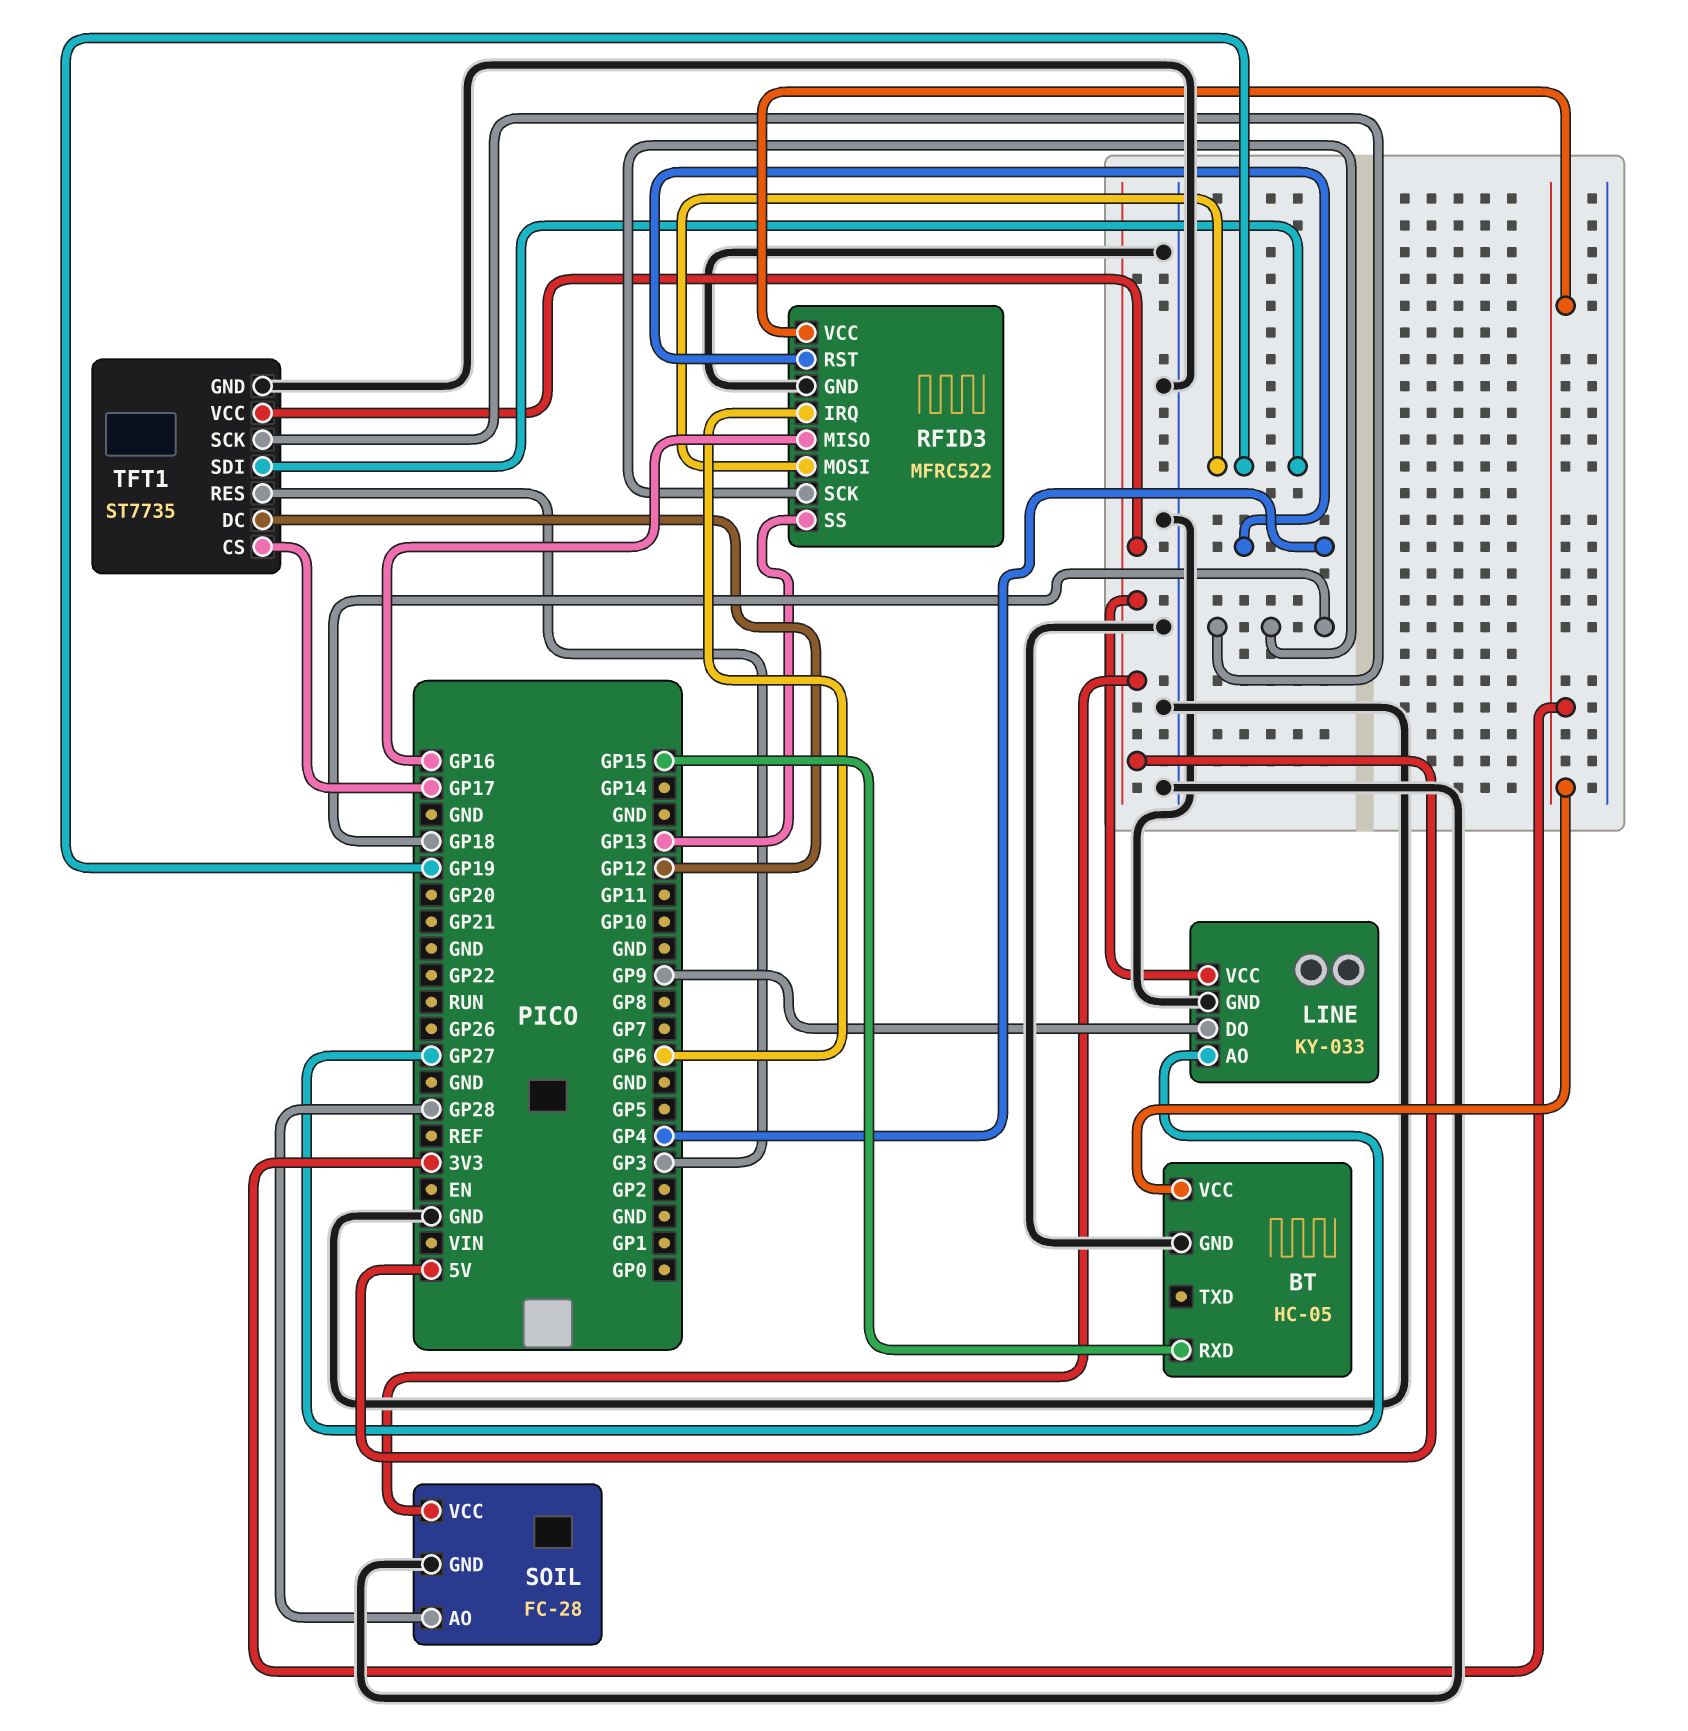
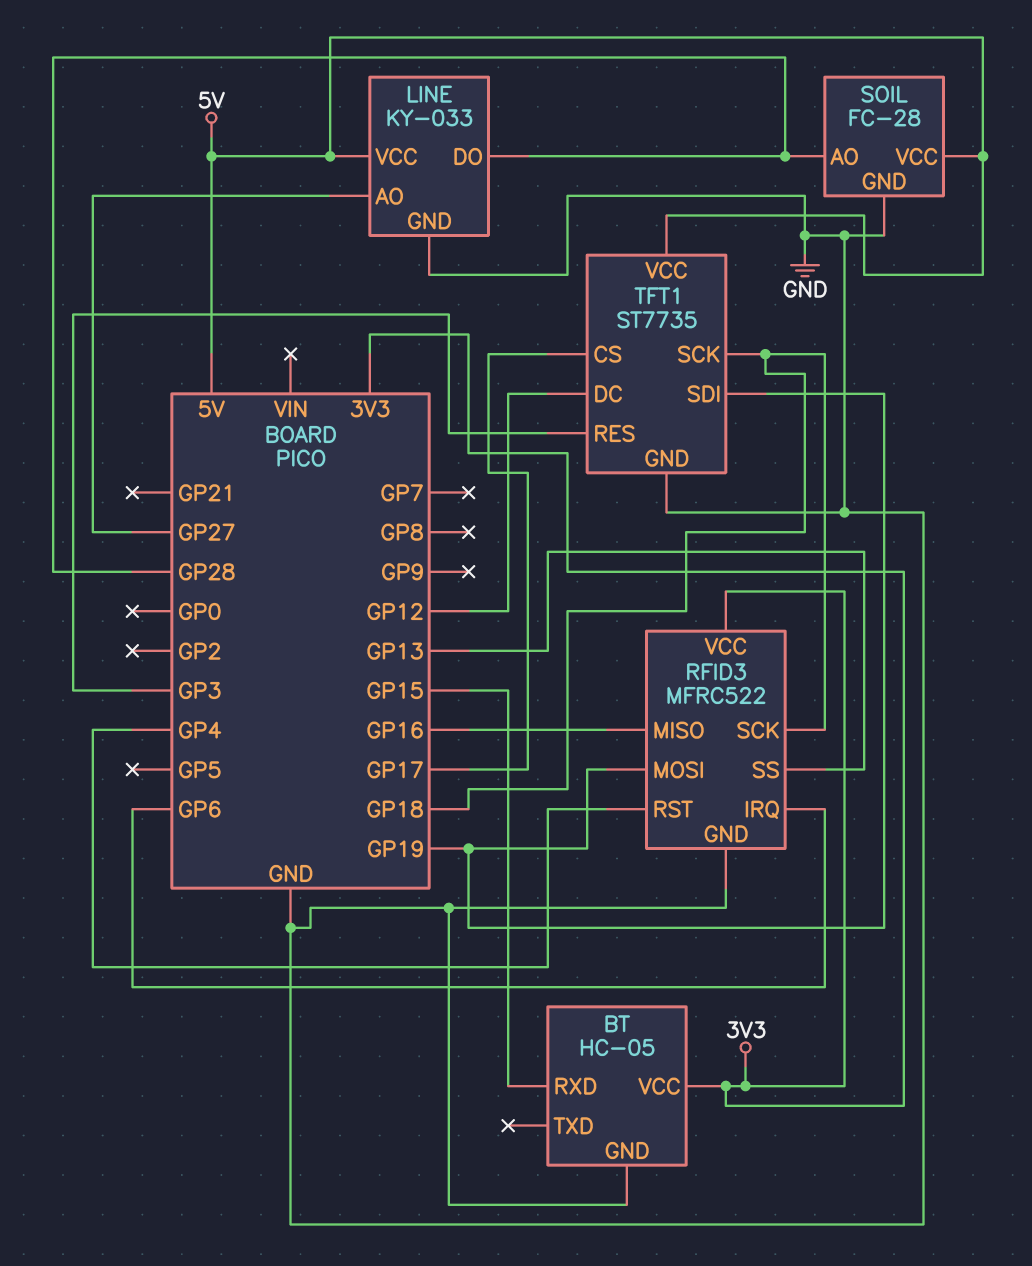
LINE pin DO: GP9 -> GP28

